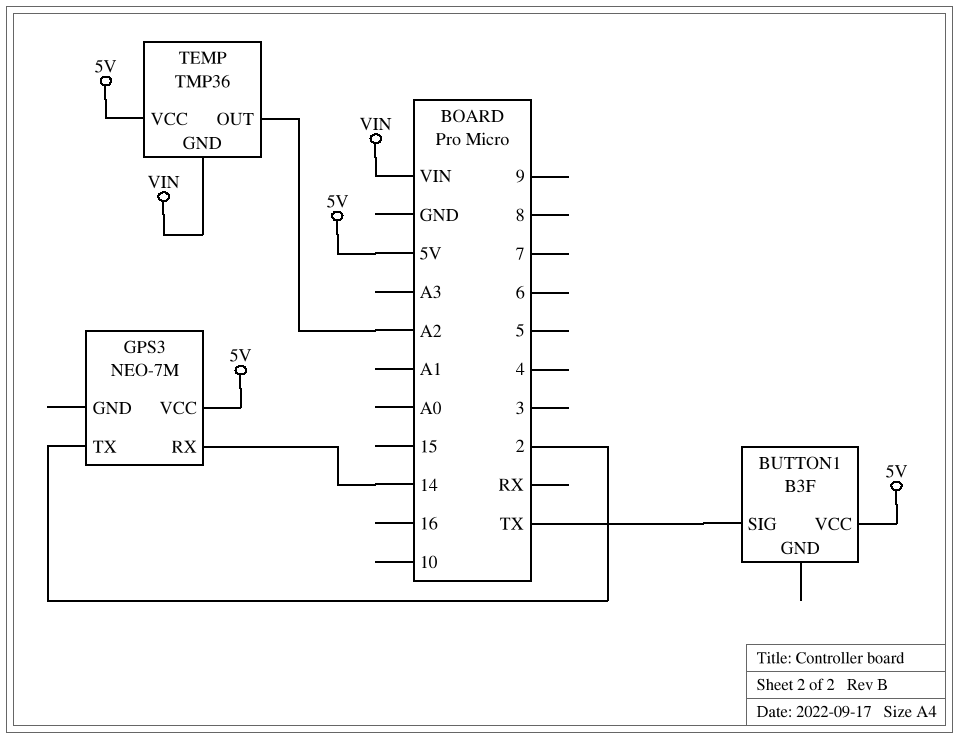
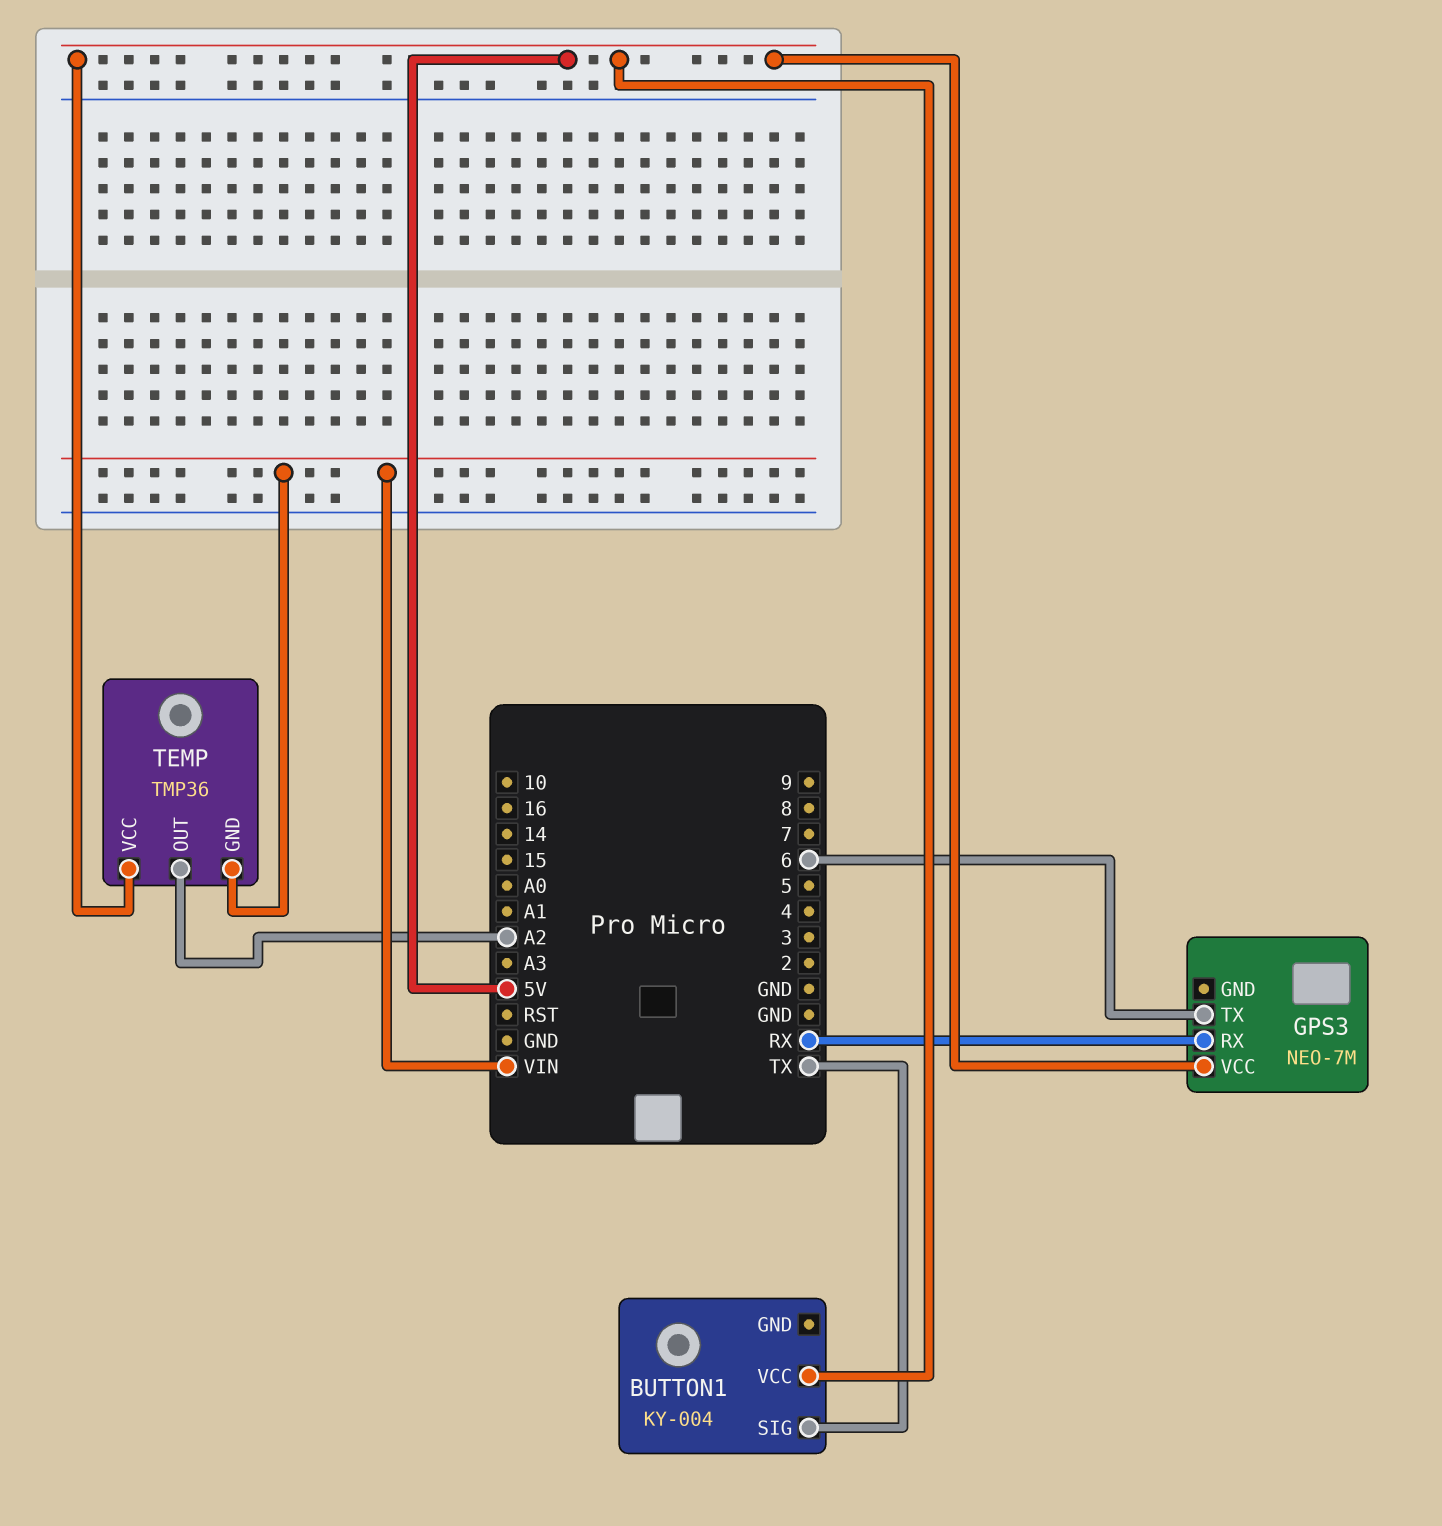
BUTTON1: B3F -> KY-004
GPS3 pin RX: 14 -> RX
GPS3 pin TX: 2 -> 6

